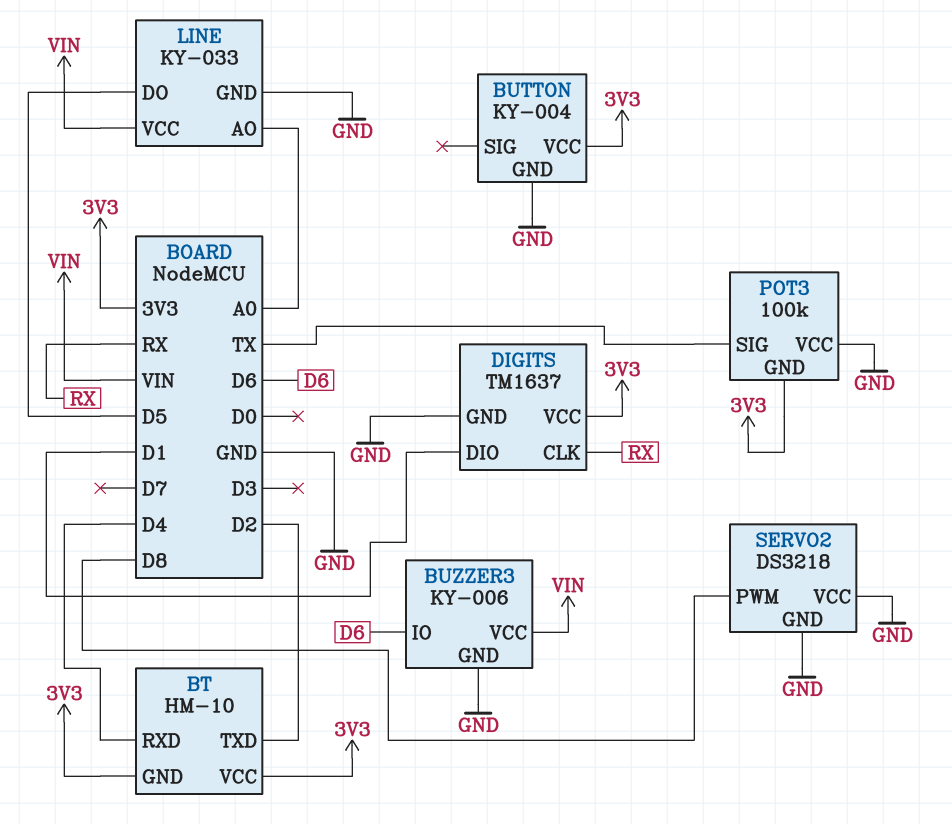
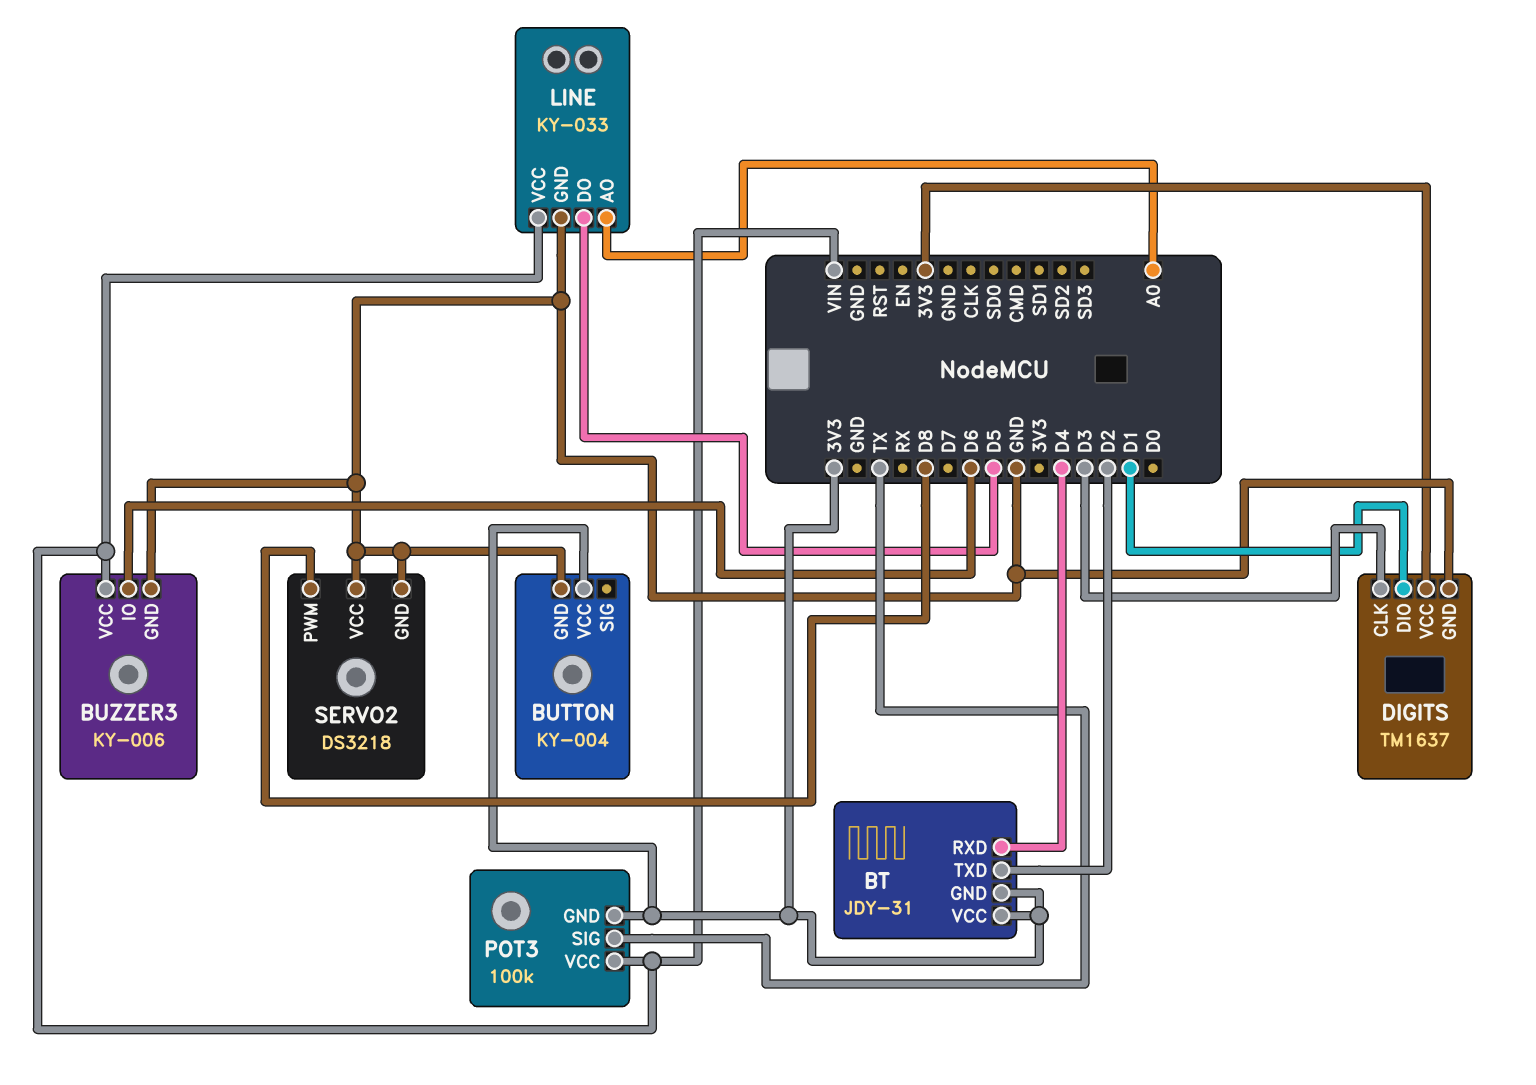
BT: HM-10 -> JDY-31
DIGITS pin CLK: RX -> D3
POT3 pin VCC: GND -> VIN

